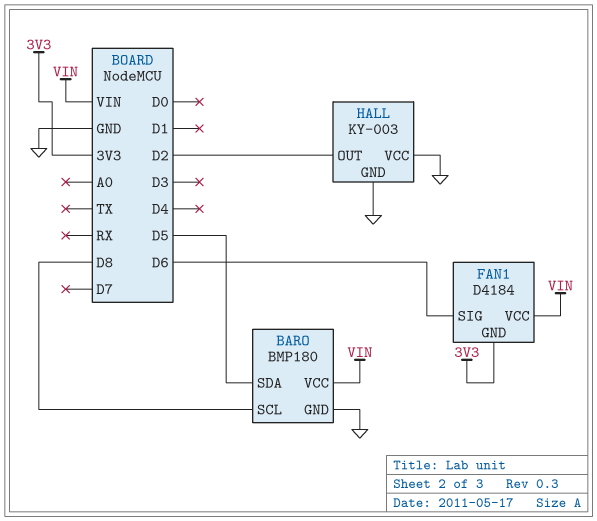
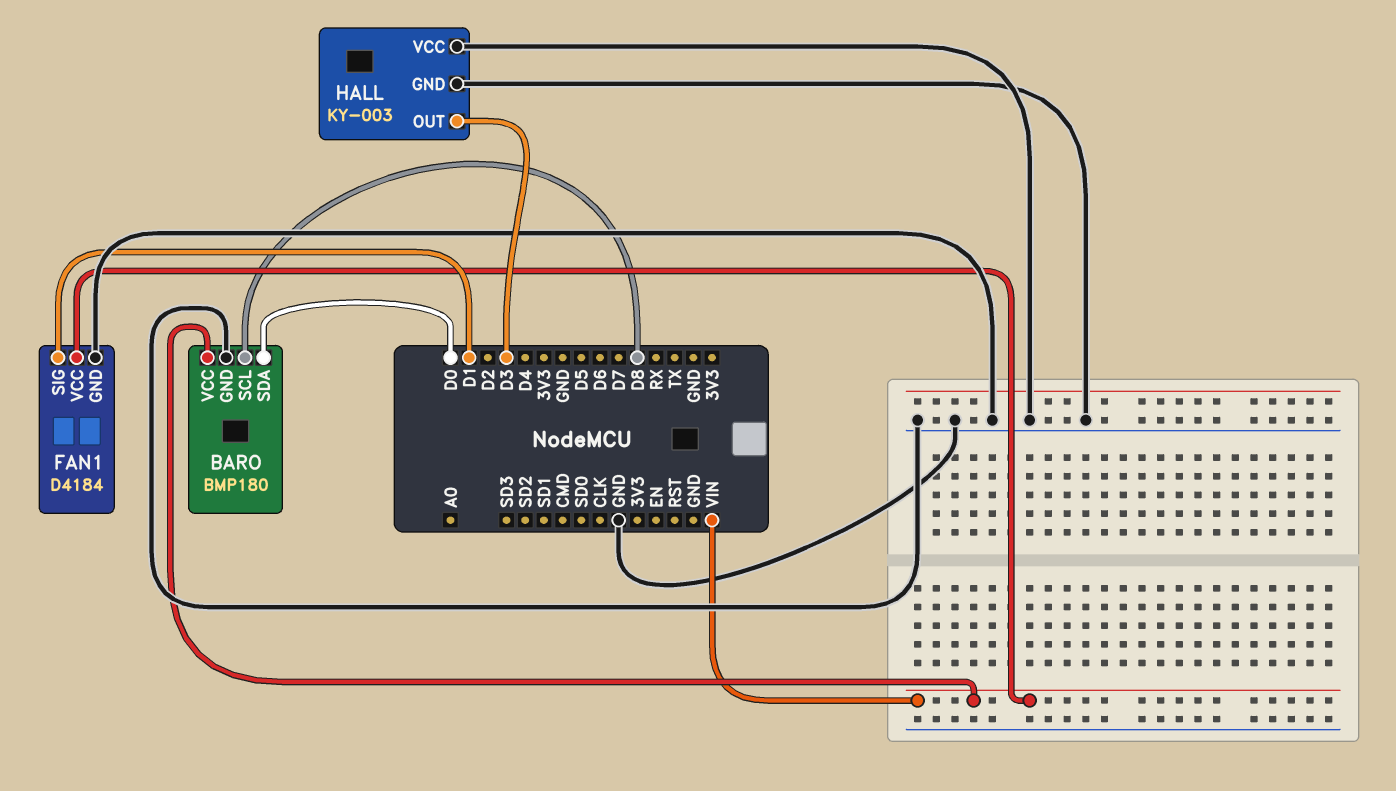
BARO pin SDA: D5 -> D0
FAN1 pin GND: 3V3 -> GND
FAN1 pin SIG: D6 -> D1
HALL pin OUT: D2 -> D3

